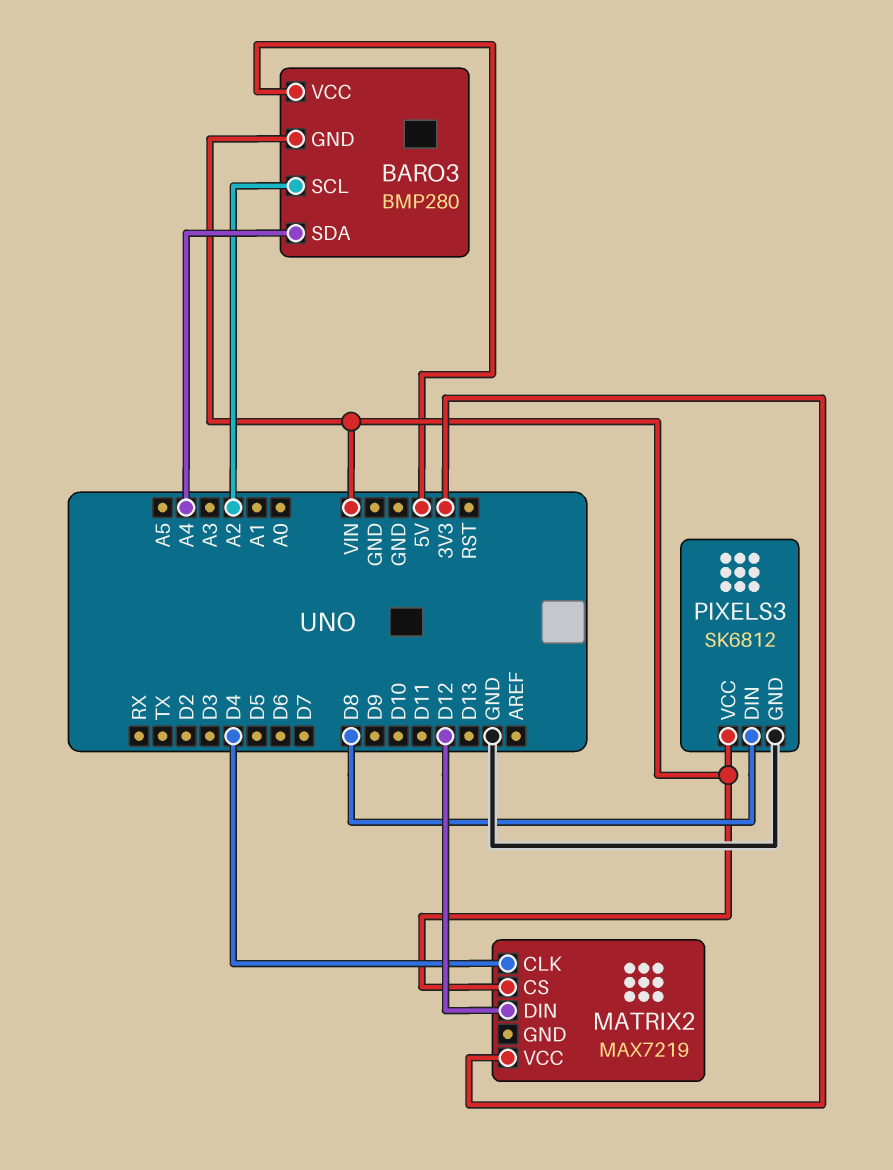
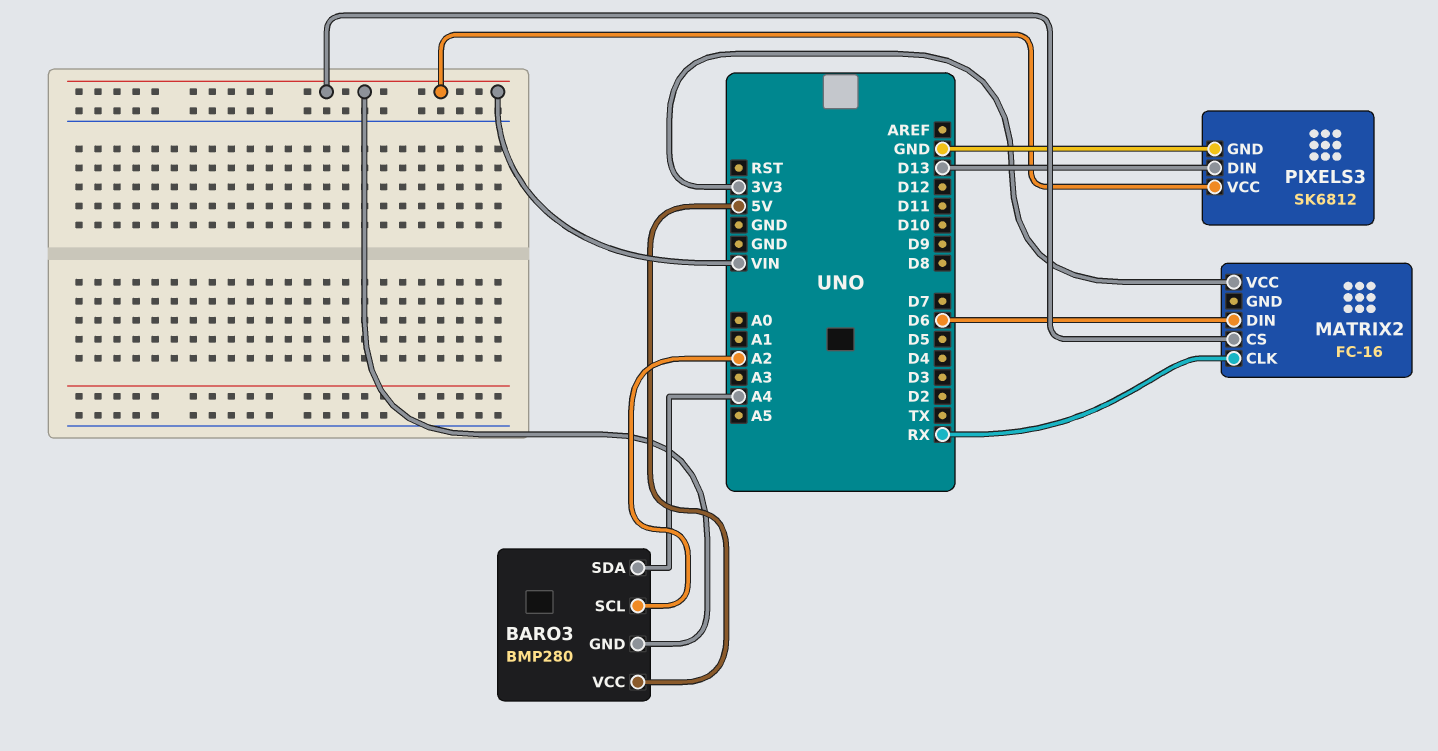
MATRIX2: MAX7219 -> FC-16
MATRIX2 pin CLK: D4 -> RX
MATRIX2 pin DIN: D12 -> D6
PIXELS3 pin DIN: D8 -> D13

